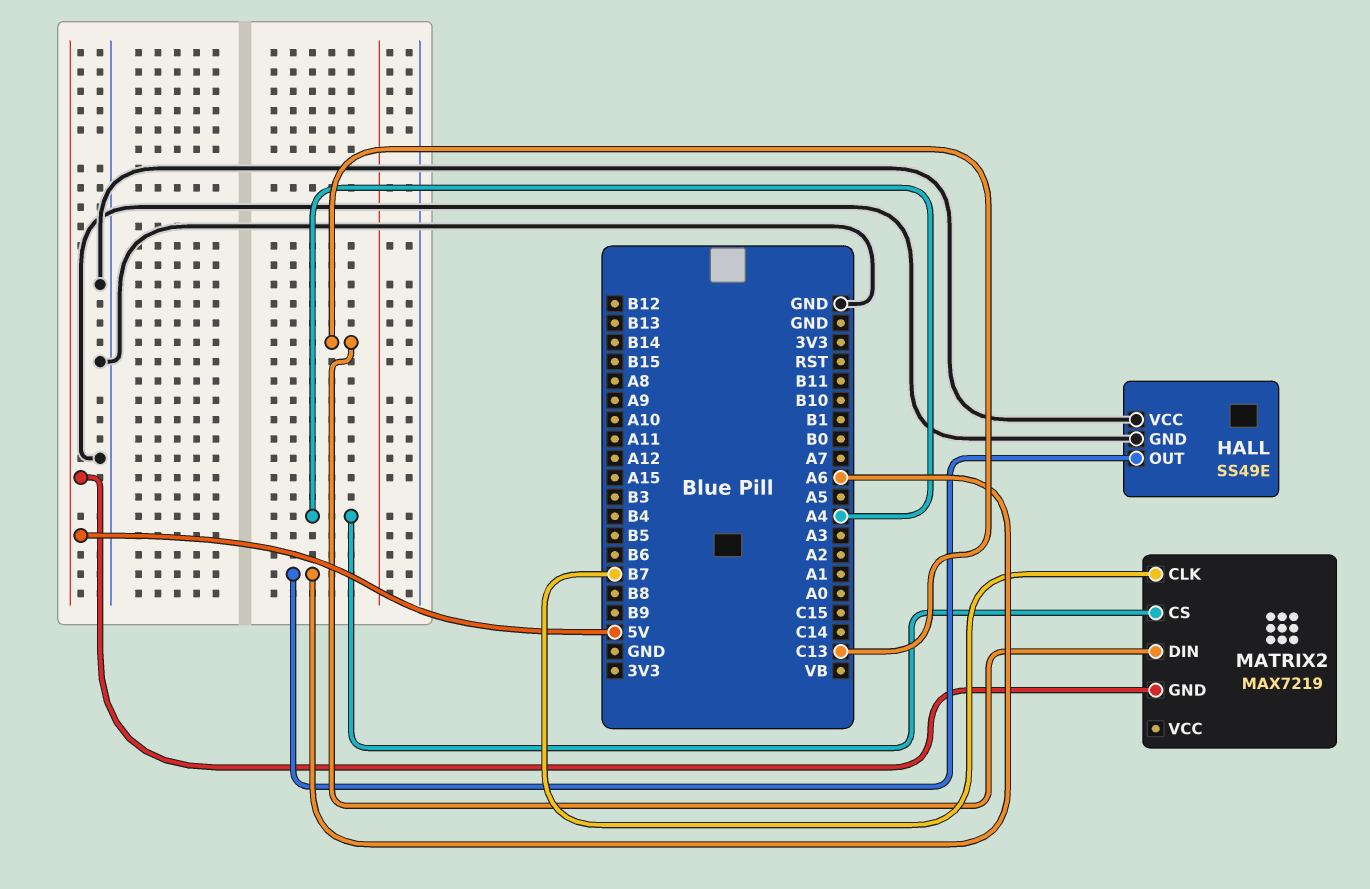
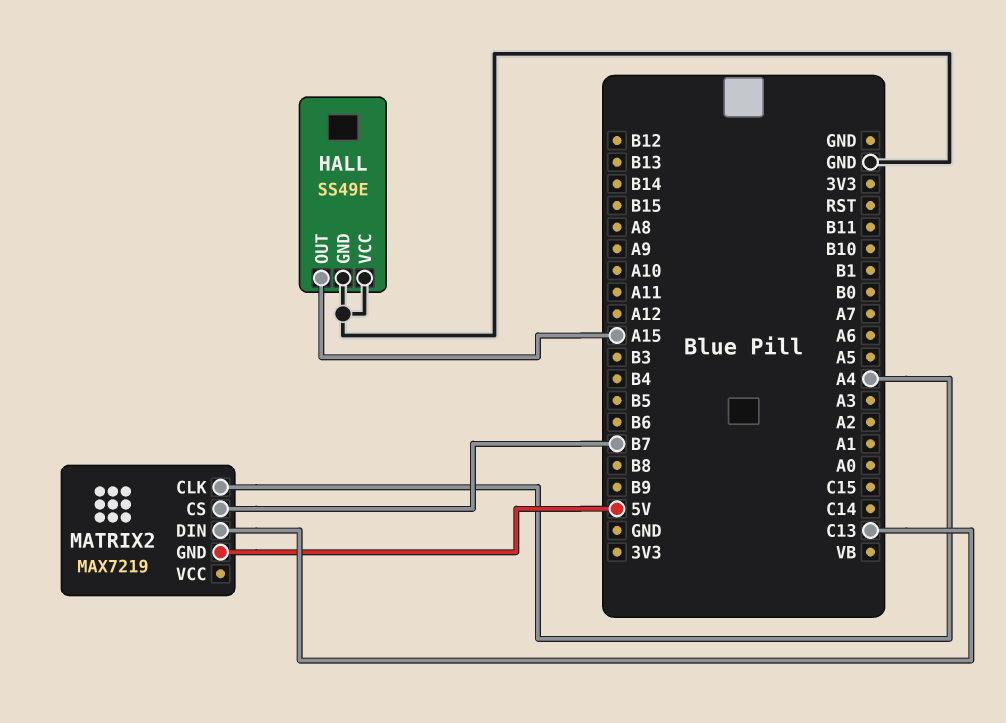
HALL pin OUT: A6 -> A15
MATRIX2 pin CLK: B7 -> A4
MATRIX2 pin CS: A4 -> B7

